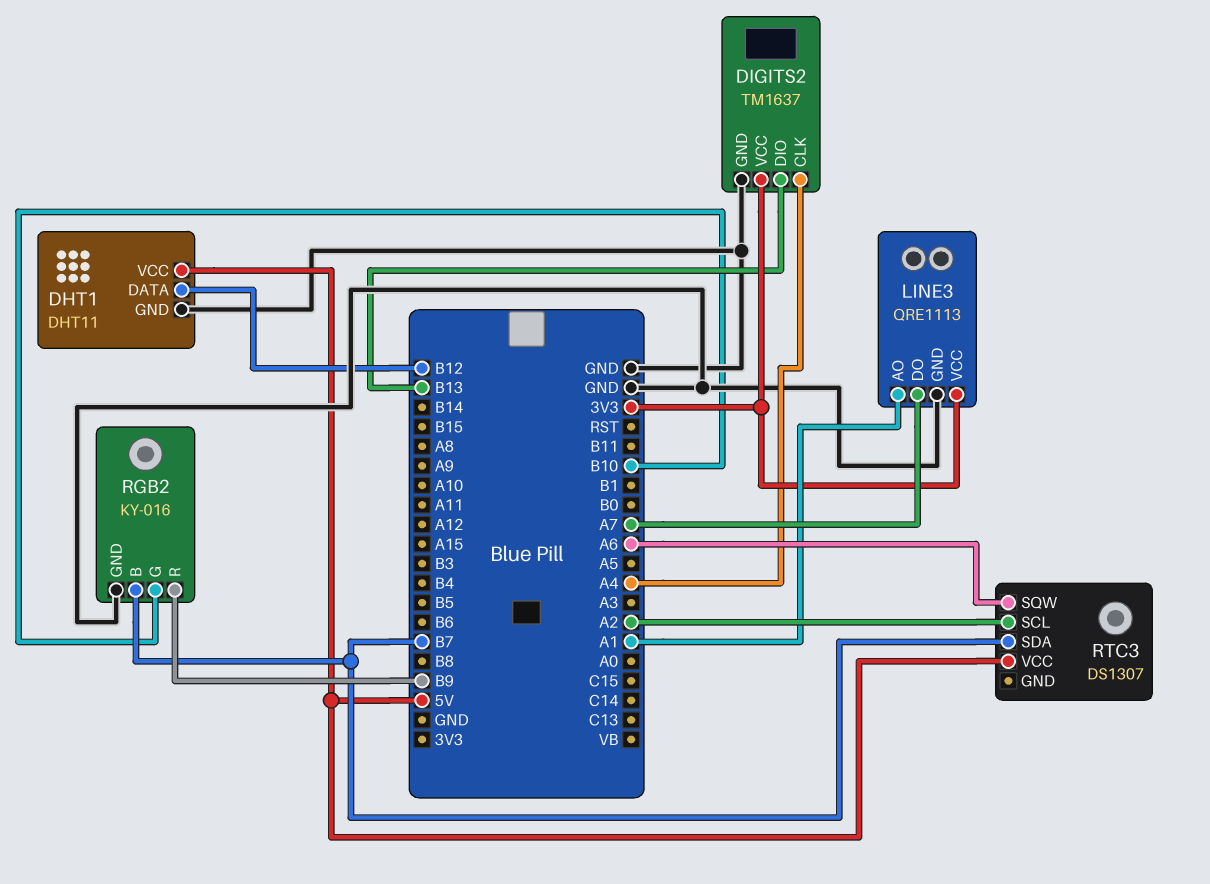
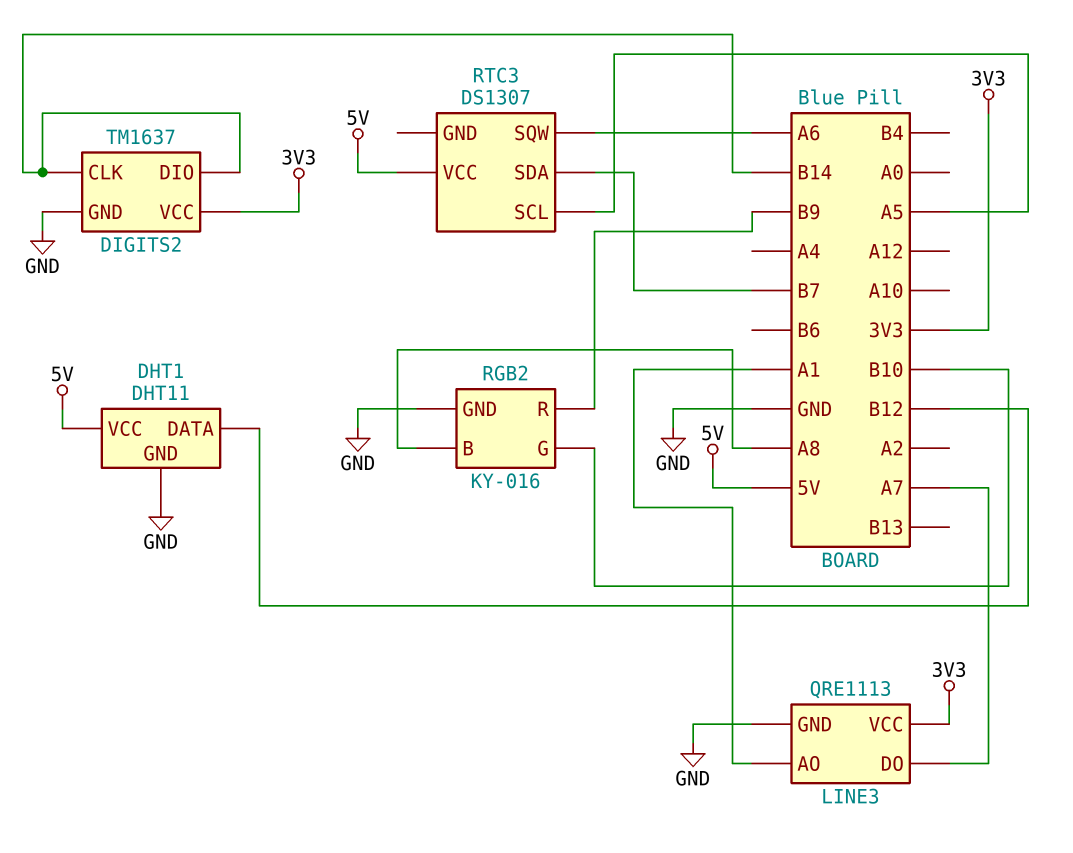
DIGITS2 pin CLK: A4 -> B14
DIGITS2 pin DIO: B13 -> B14
RGB2 pin B: B7 -> A8
RTC3 pin SCL: A2 -> A5

